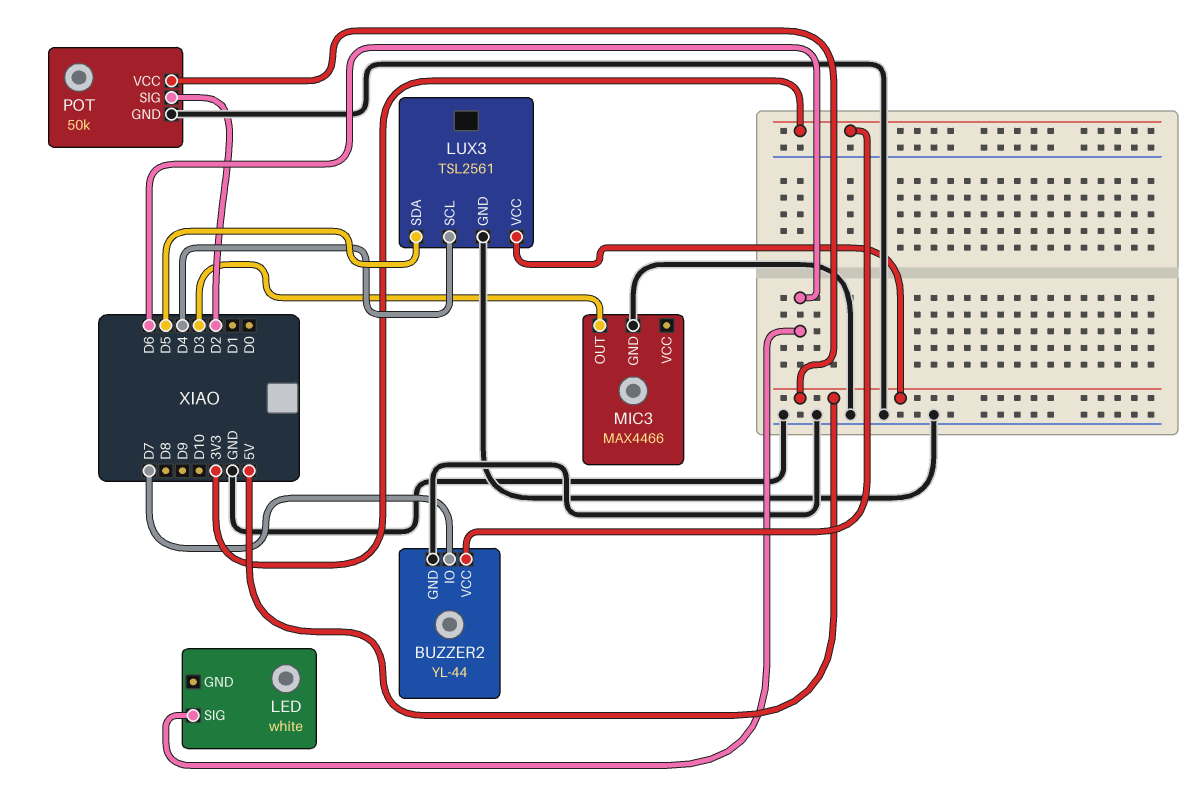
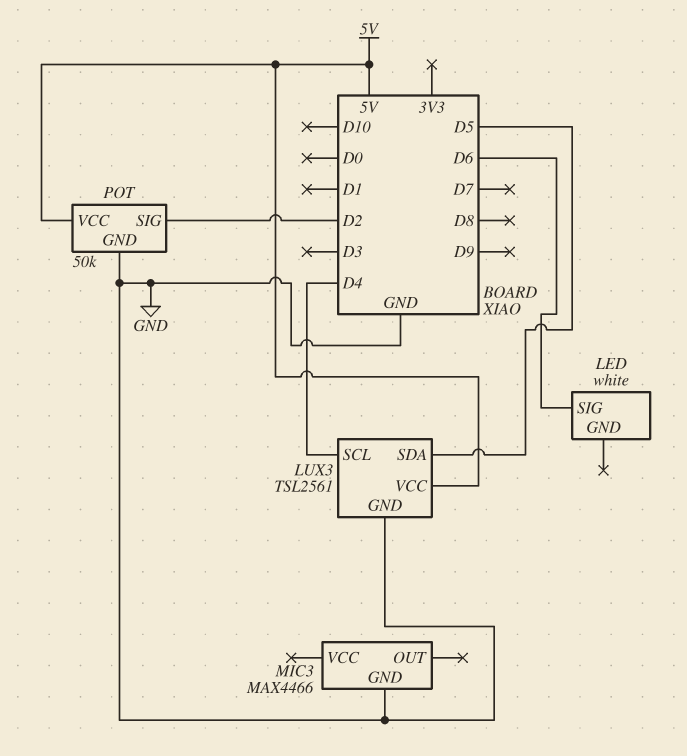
BUZZER2: YL-44 -> none
BUZZER2 pin GND: GND -> none
BUZZER2 pin IO: D7 -> none
BUZZER2 pin VCC: 3V3 -> none
MIC3 pin OUT: D3 -> none

